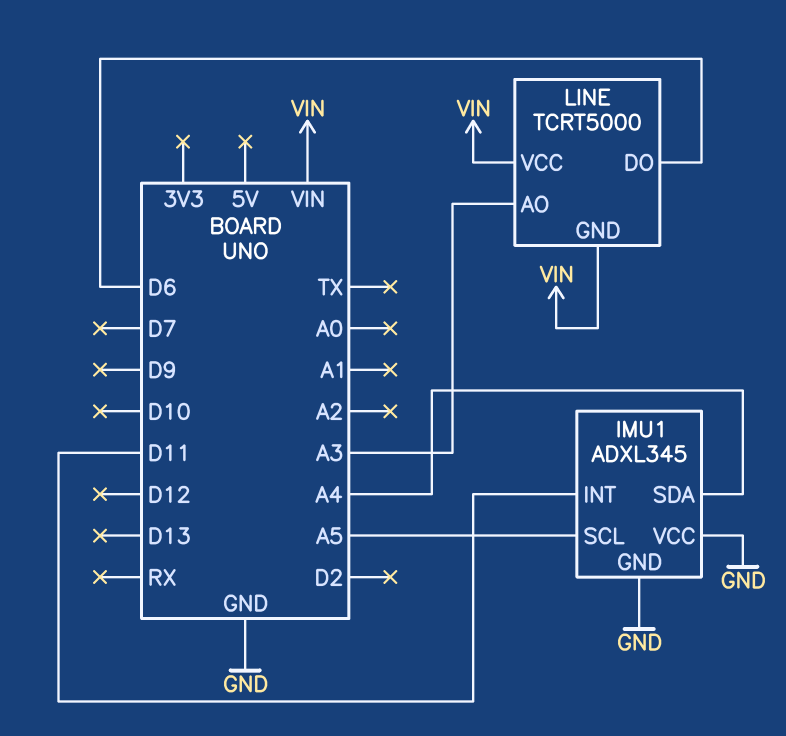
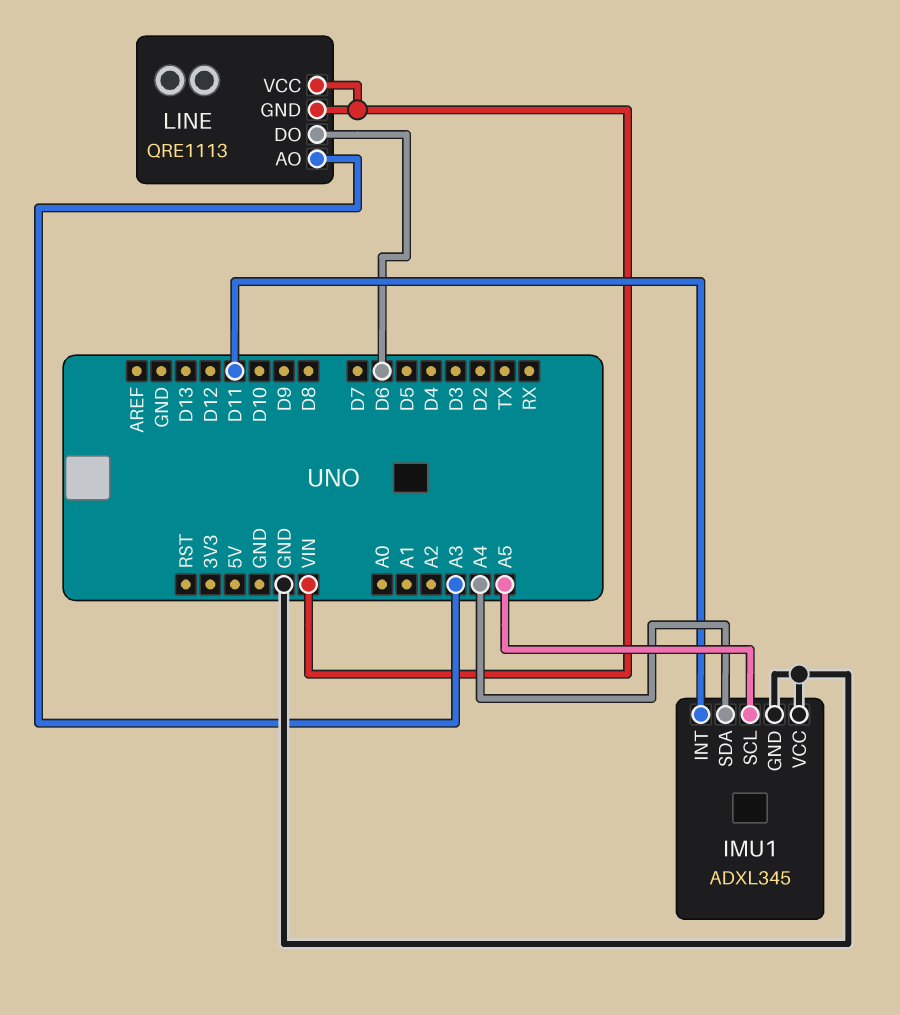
LINE: TCRT5000 -> QRE1113

